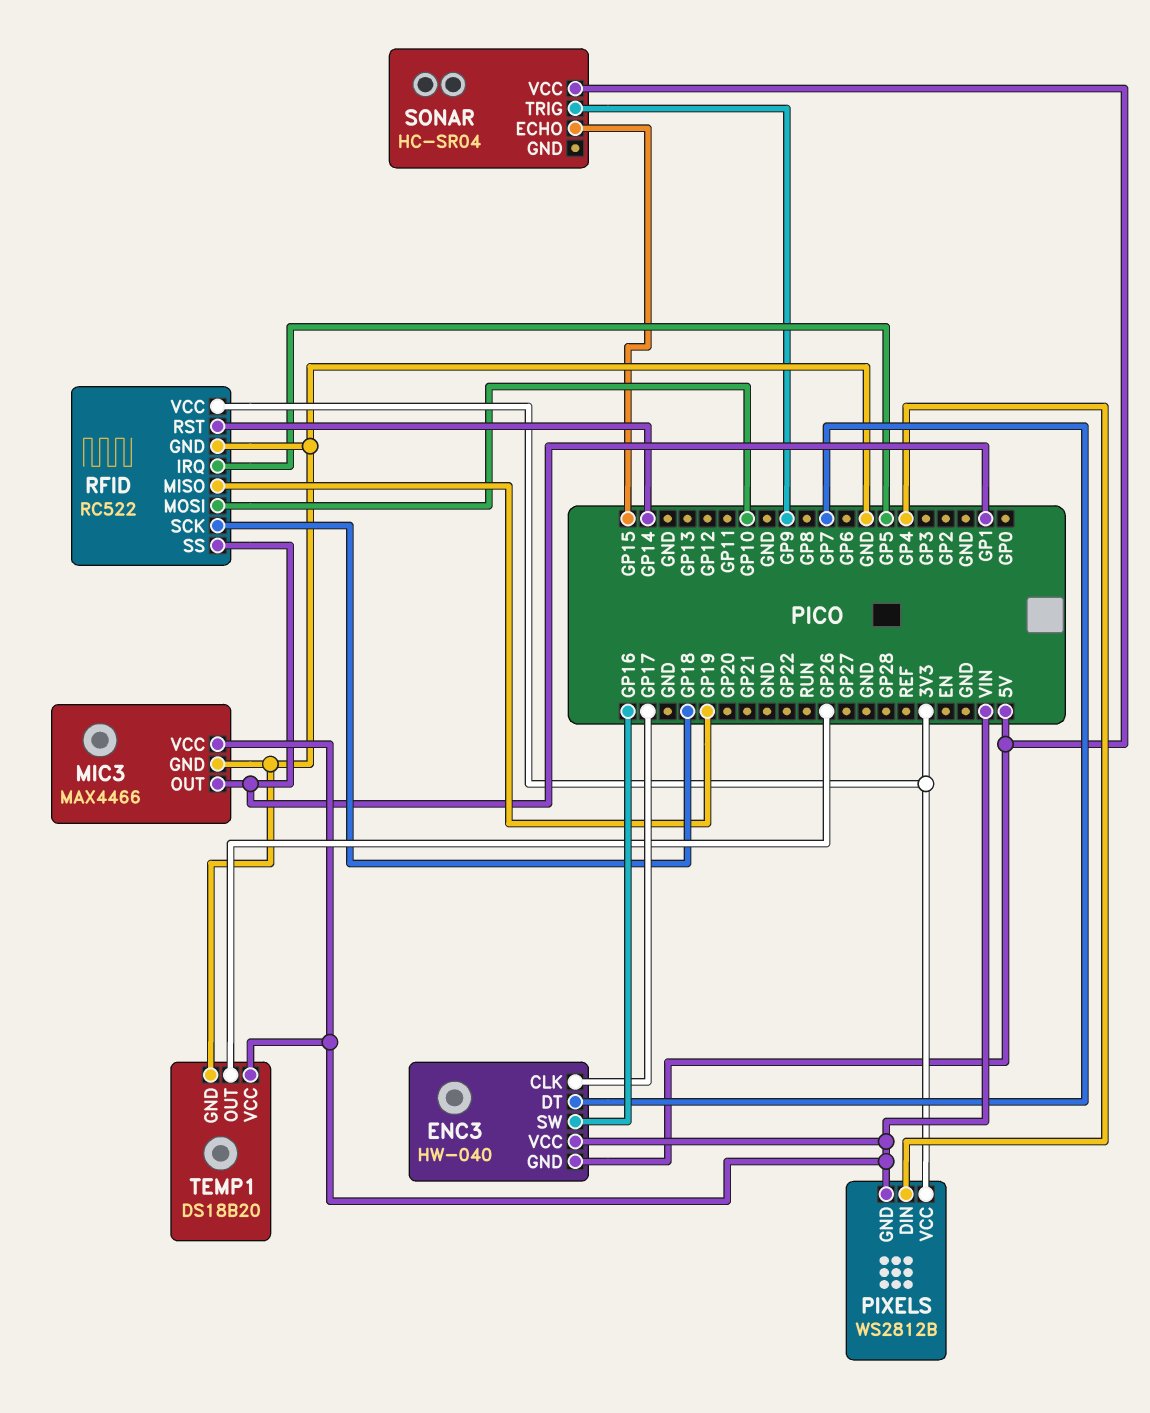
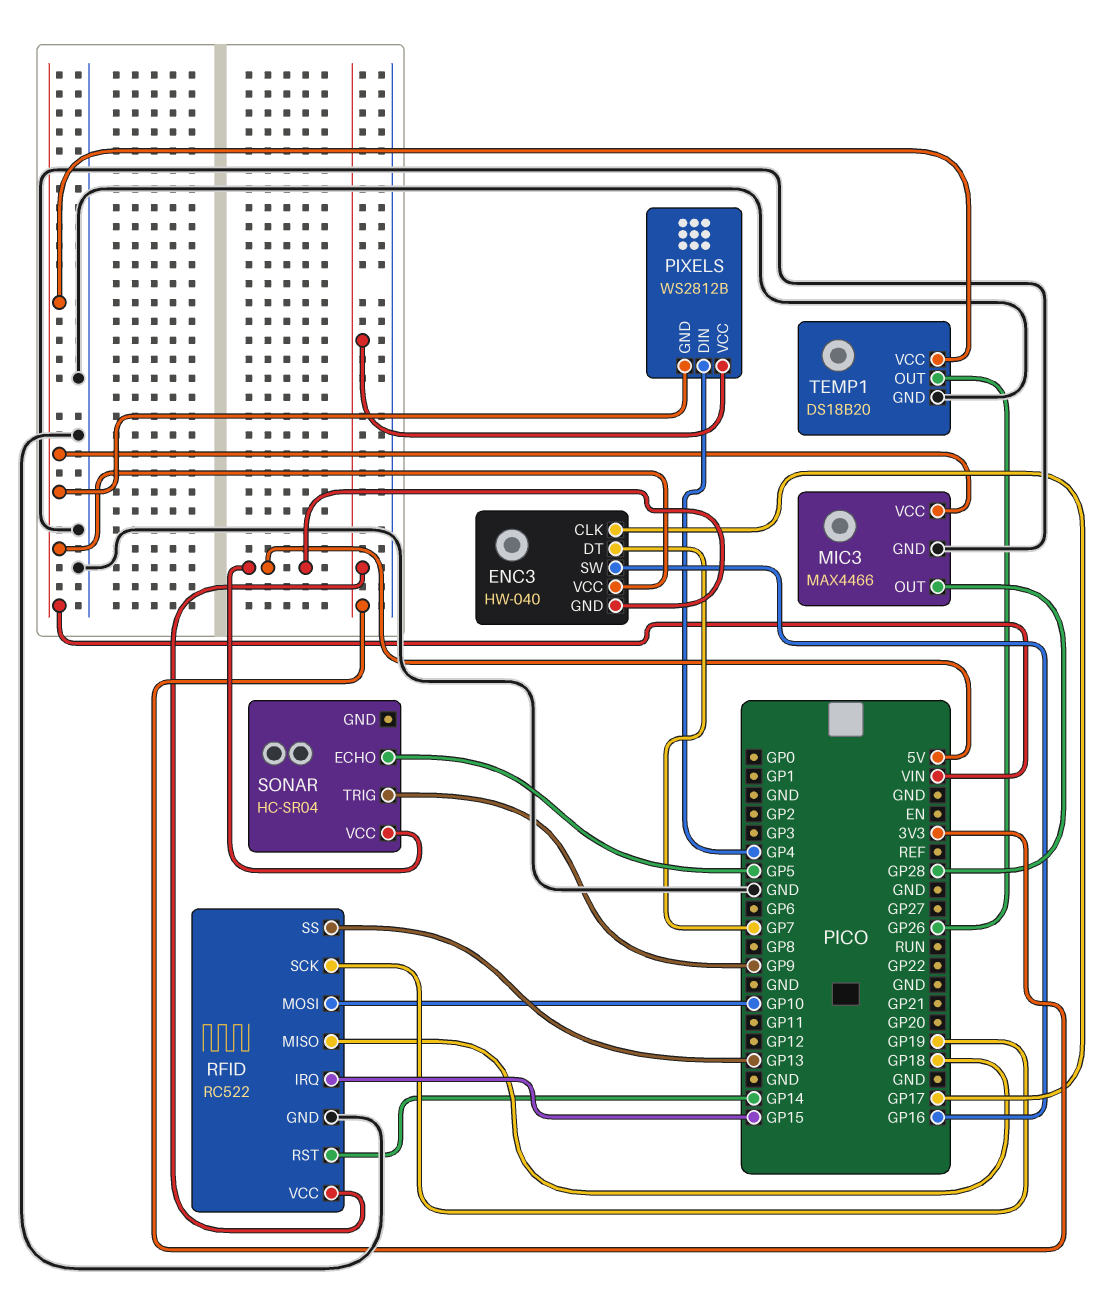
MIC3 pin OUT: GP1 -> GP28
RFID pin IRQ: GP5 -> GP15
RFID pin MISO: GP19 -> GP18
RFID pin SCK: GP18 -> GP19
RFID pin SS: GP1 -> GP13
SONAR pin ECHO: GP15 -> GP5

